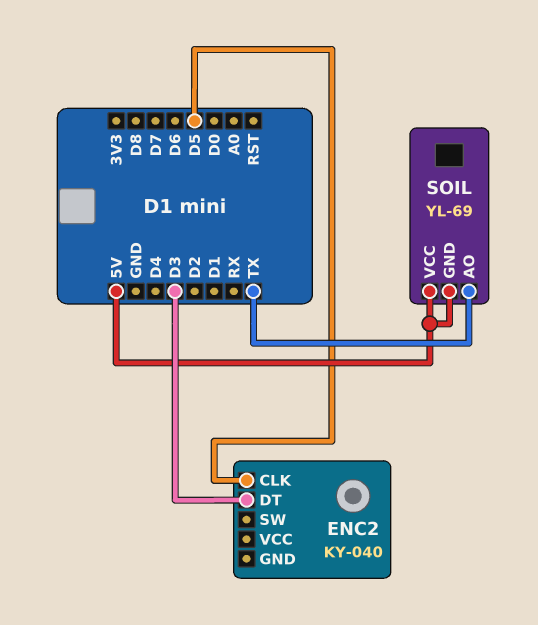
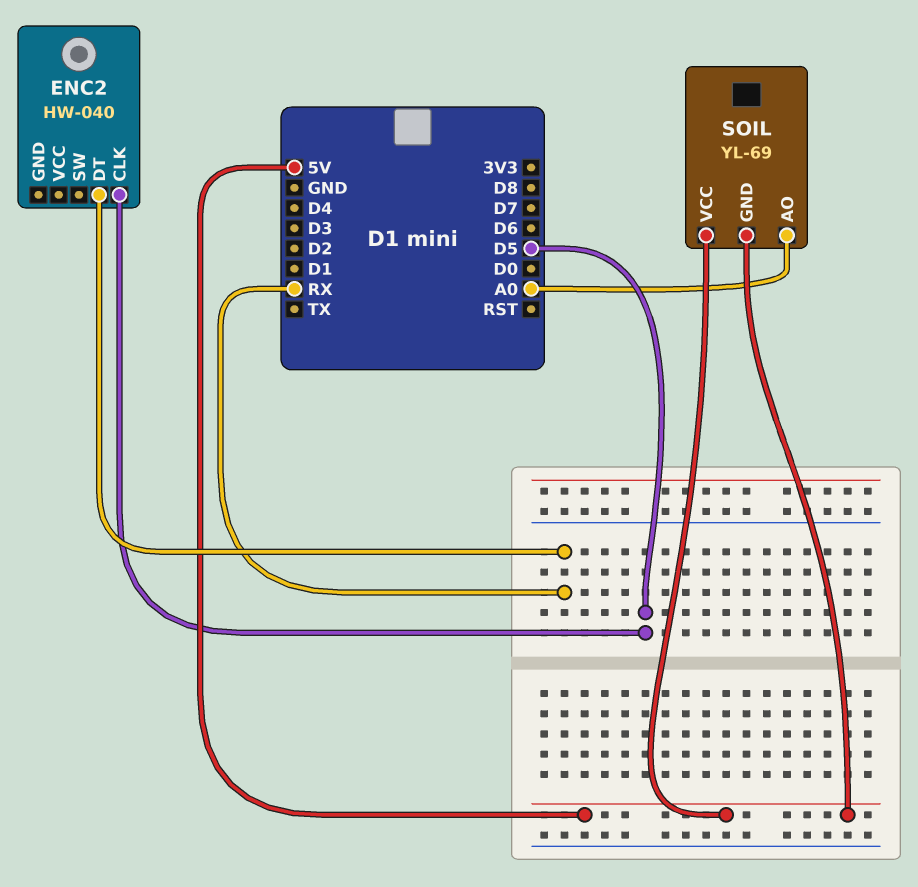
ENC2: KY-040 -> HW-040
ENC2 pin DT: D3 -> RX
SOIL pin AO: TX -> A0

